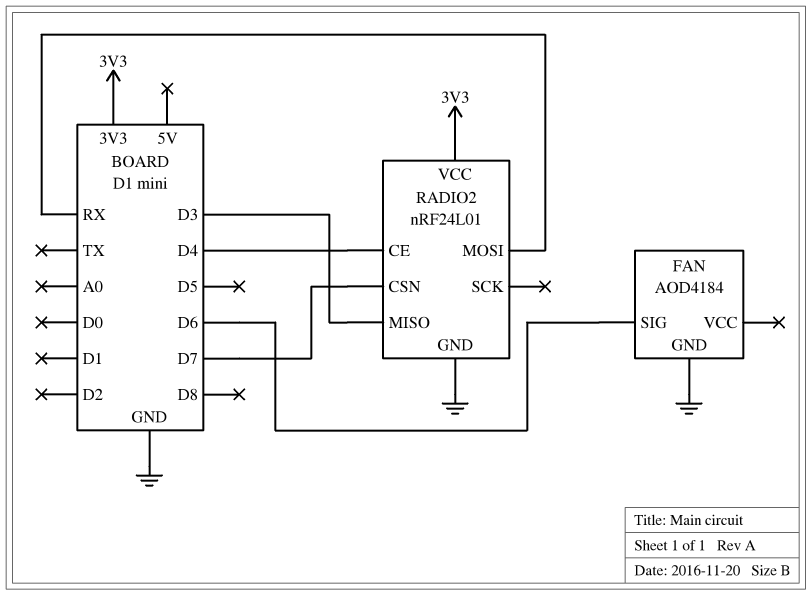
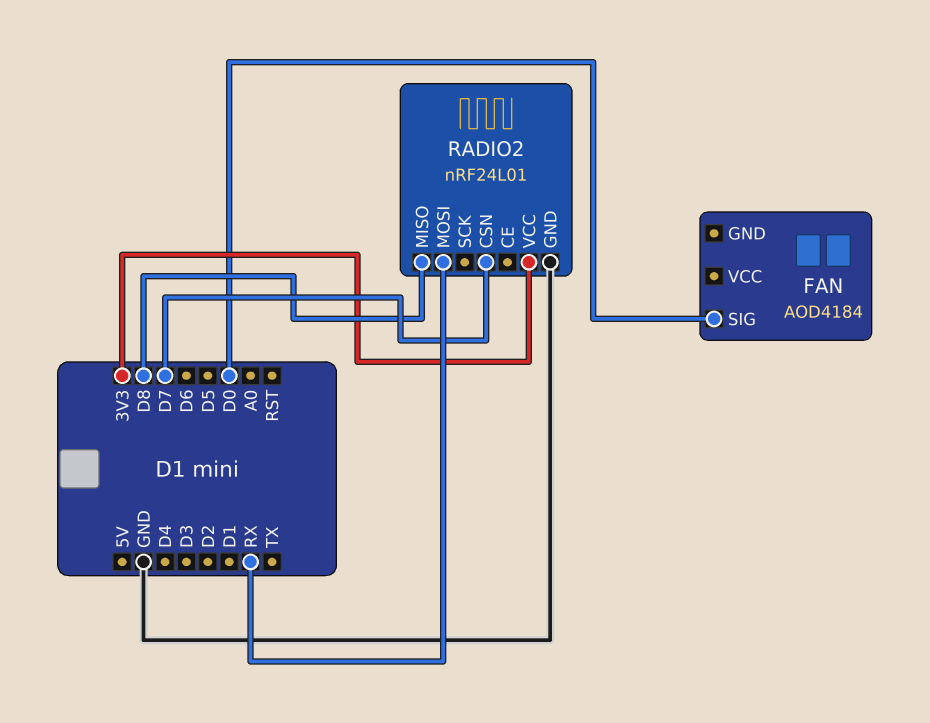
FAN pin GND: GND -> none
FAN pin SIG: D6 -> D0
RADIO2 pin CE: D4 -> none
RADIO2 pin MISO: D3 -> D8

